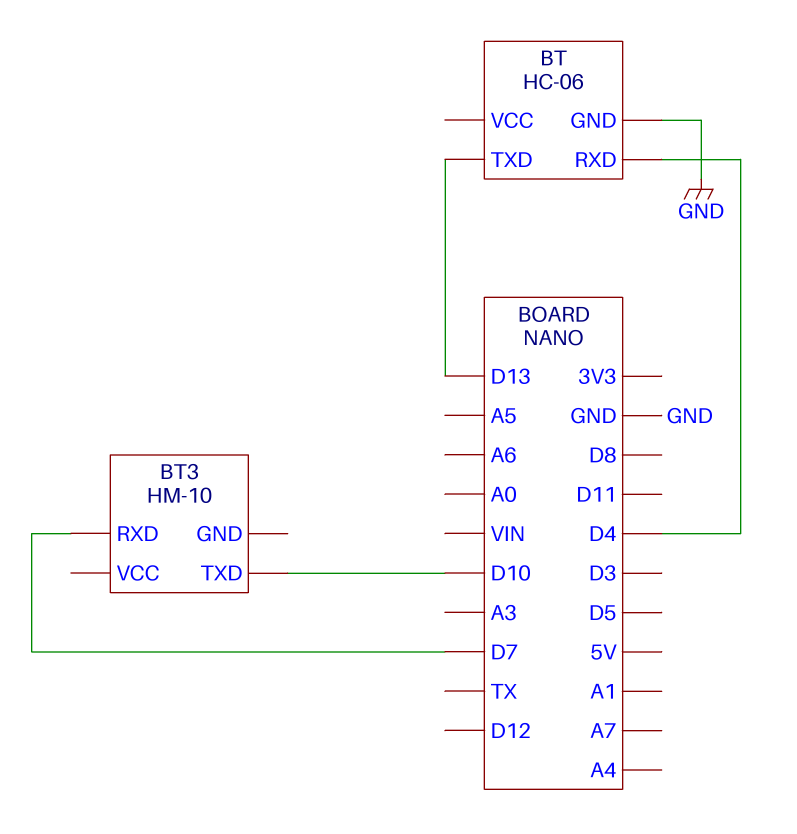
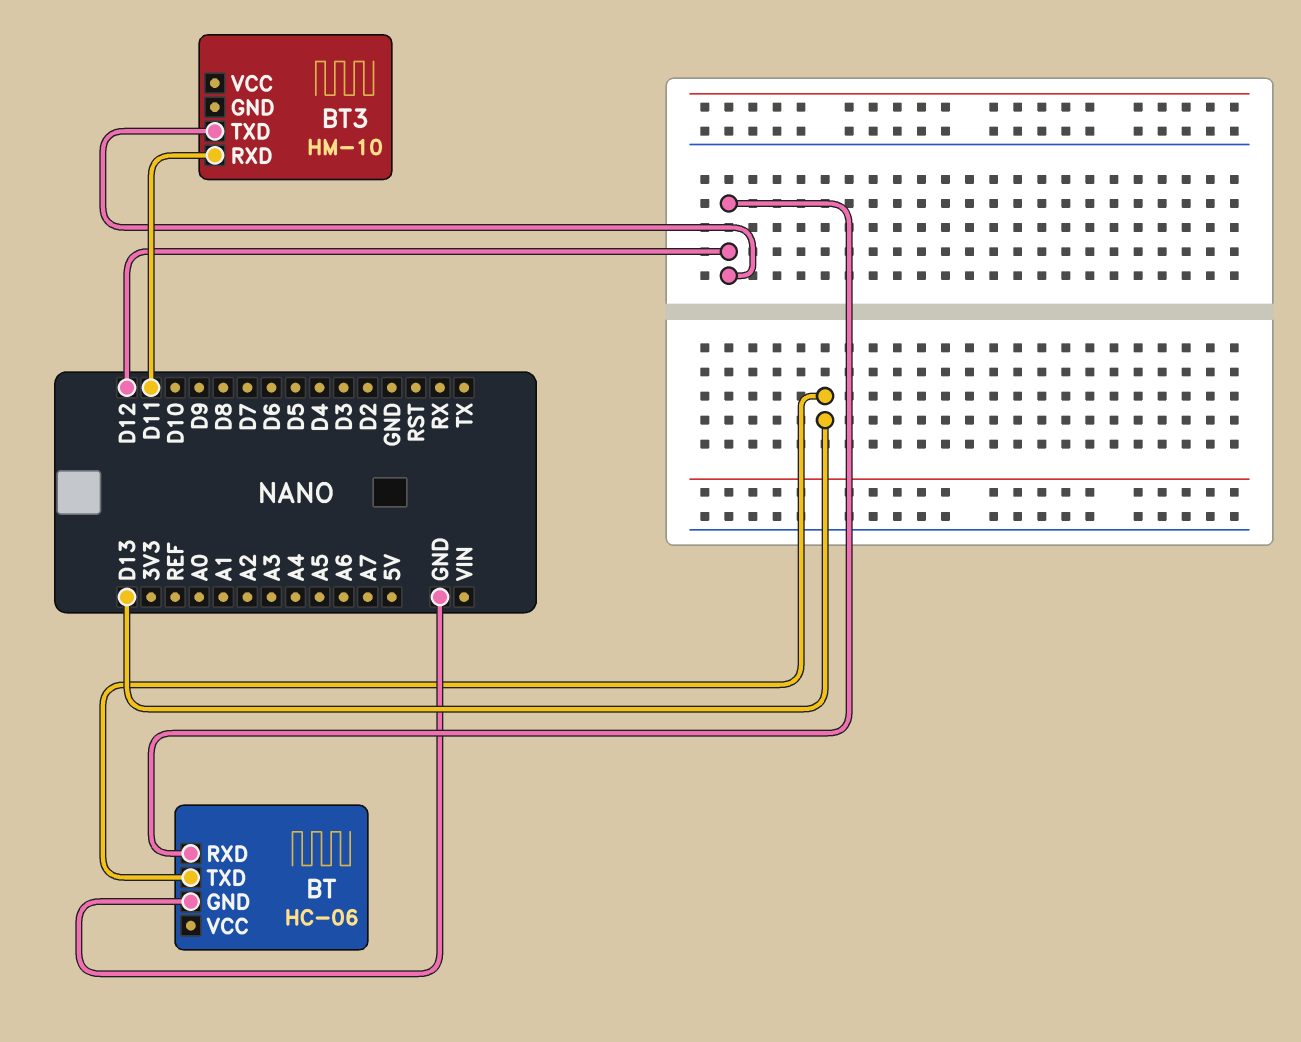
BT pin RXD: D4 -> D12
BT3 pin RXD: D7 -> D11
BT3 pin TXD: D10 -> D12

